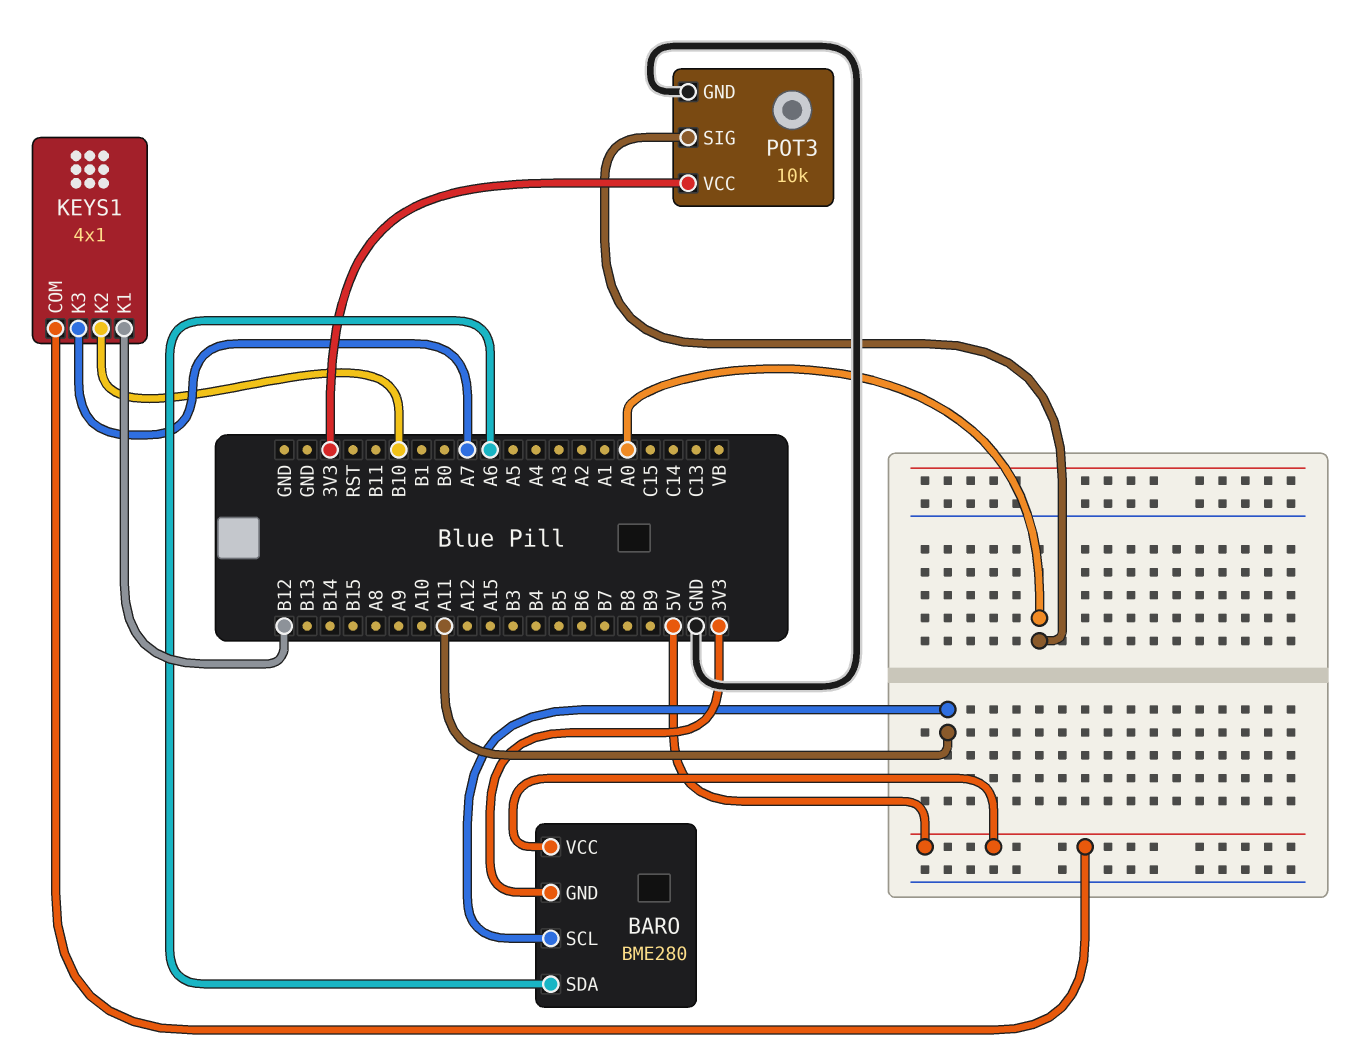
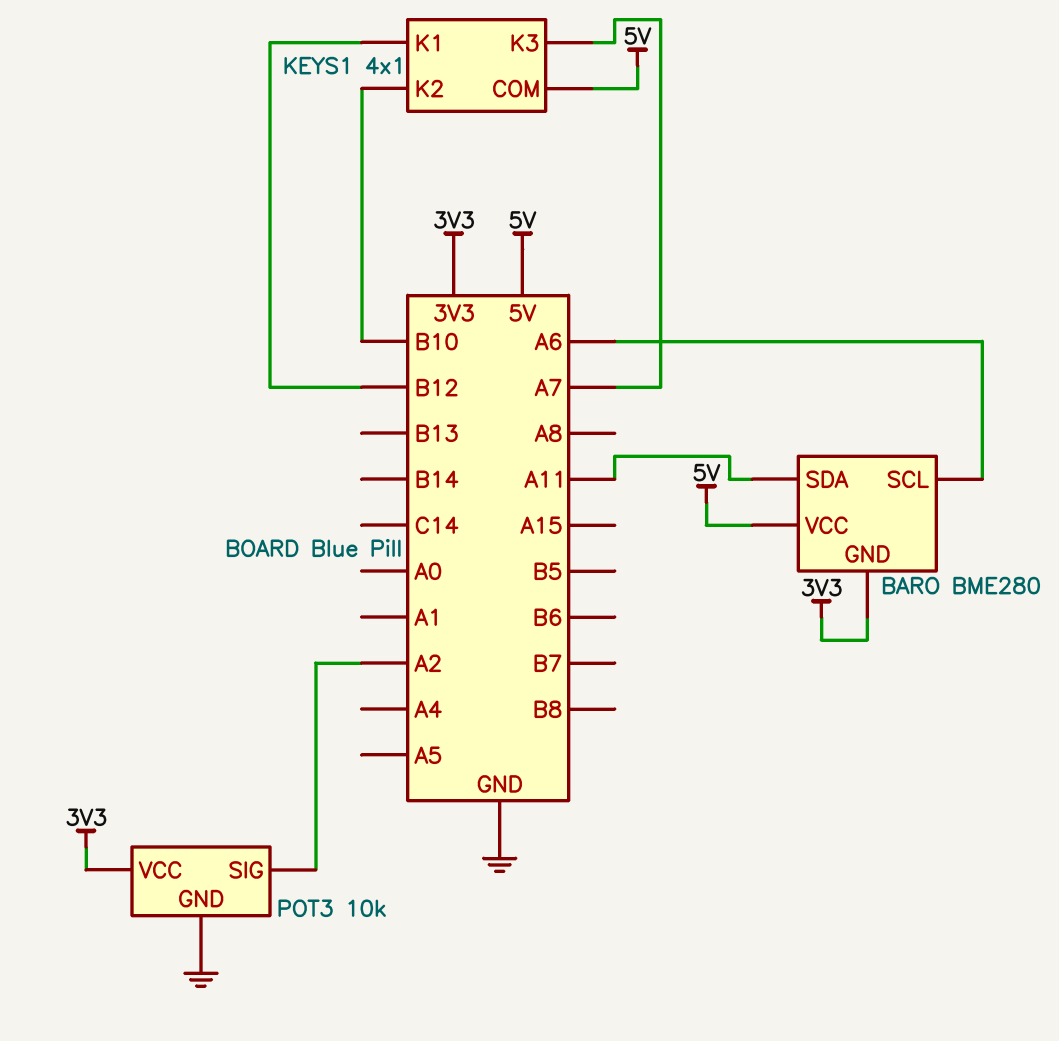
BARO pin SCL: A11 -> A6
BARO pin SDA: A6 -> A11
POT3 pin SIG: A0 -> A2

